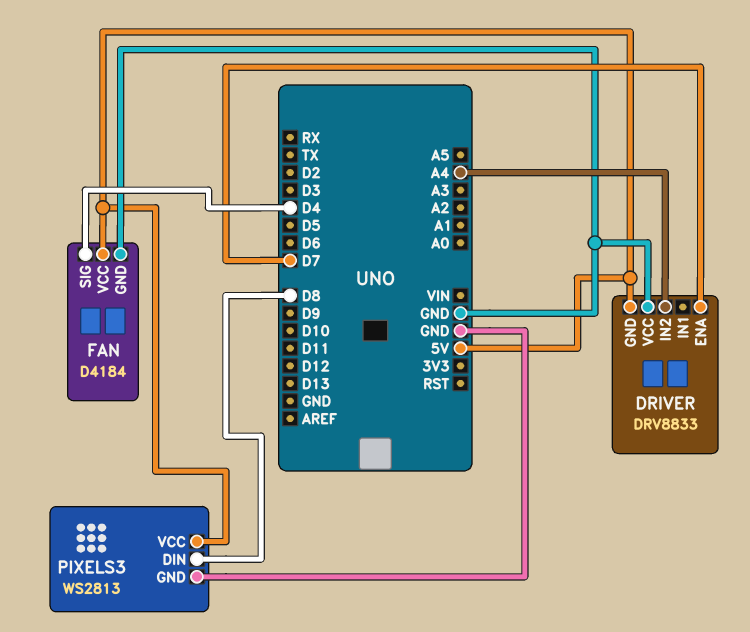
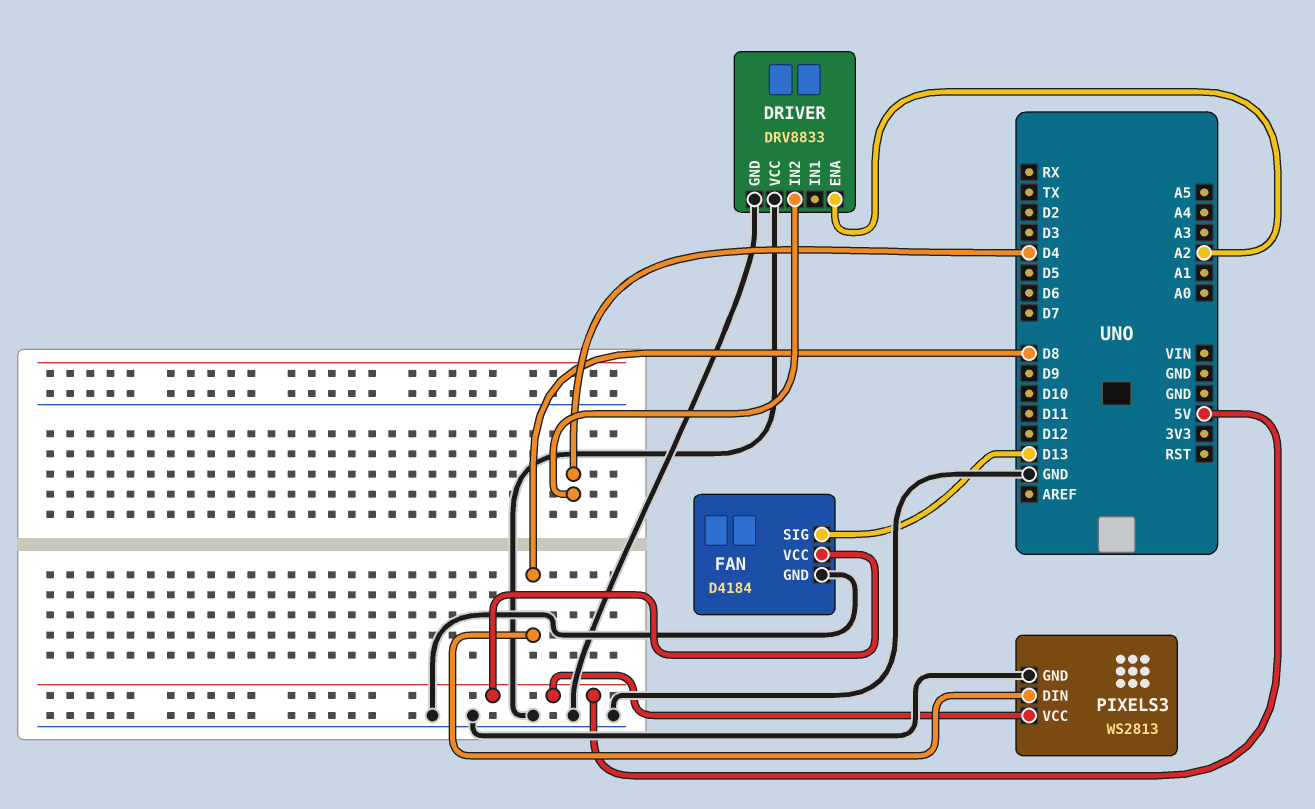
DRIVER pin ENA: D7 -> A2
DRIVER pin GND: 5V -> GND
DRIVER pin IN2: A4 -> D4
FAN pin SIG: D4 -> D13

